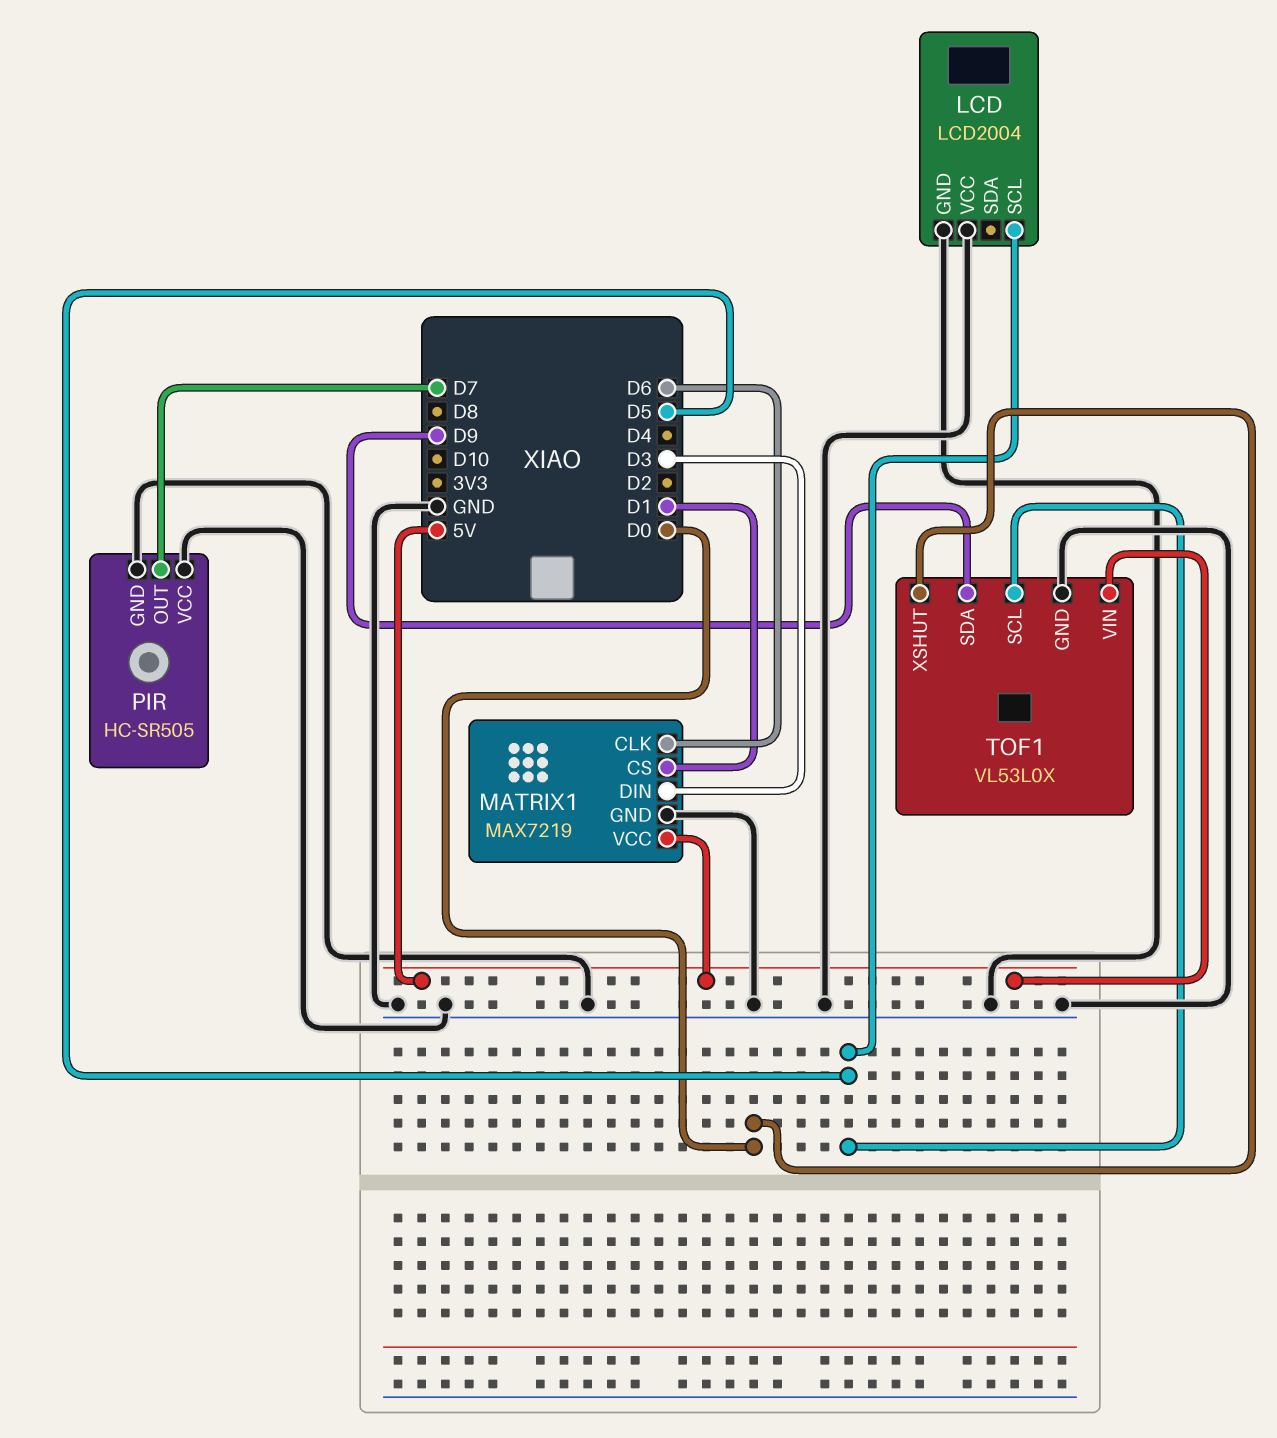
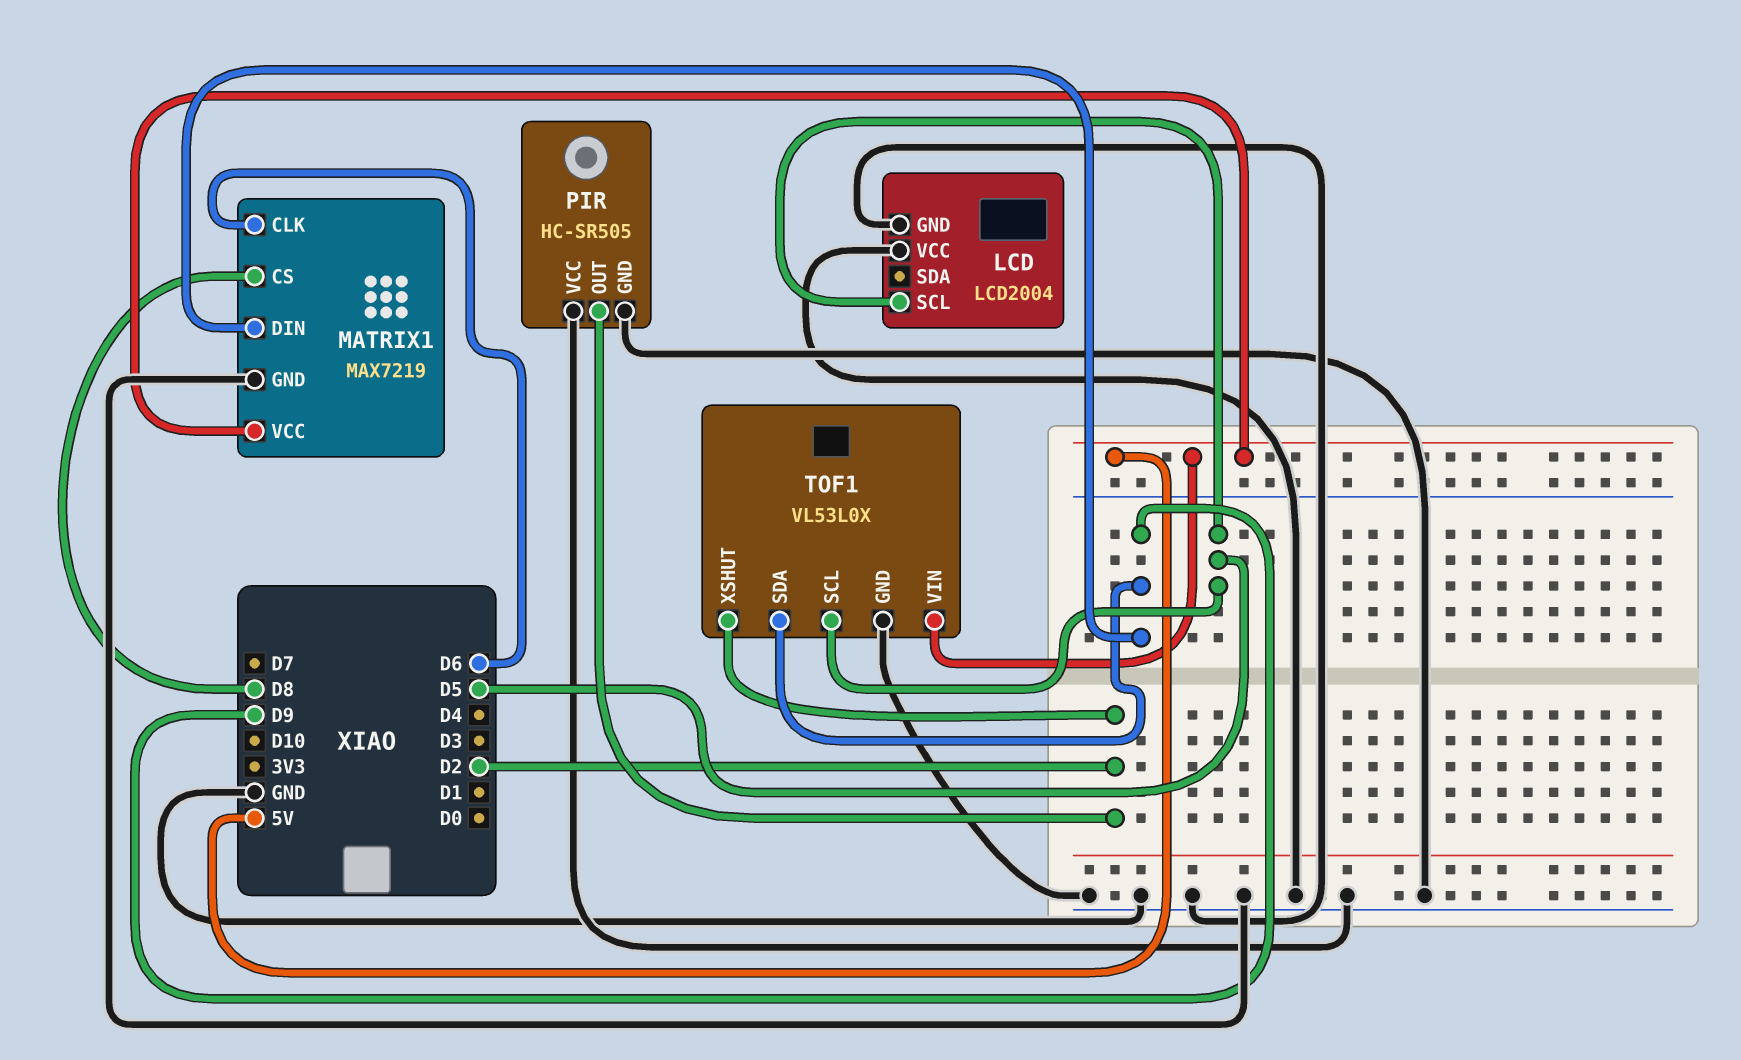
MATRIX1 pin CS: D1 -> D8
MATRIX1 pin DIN: D3 -> D9
PIR pin OUT: D7 -> D2
TOF1 pin XSHUT: D0 -> D2

